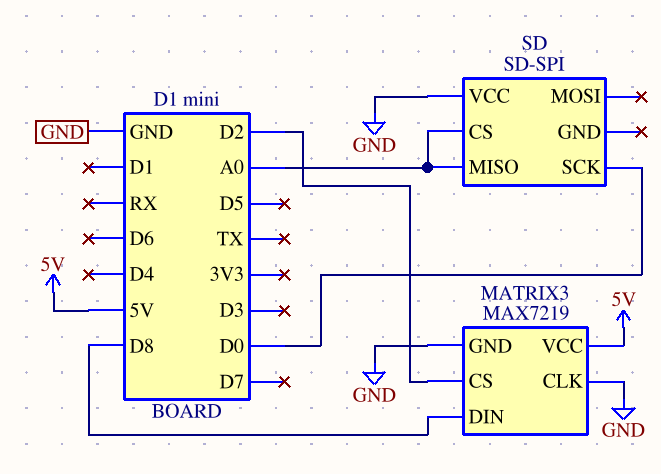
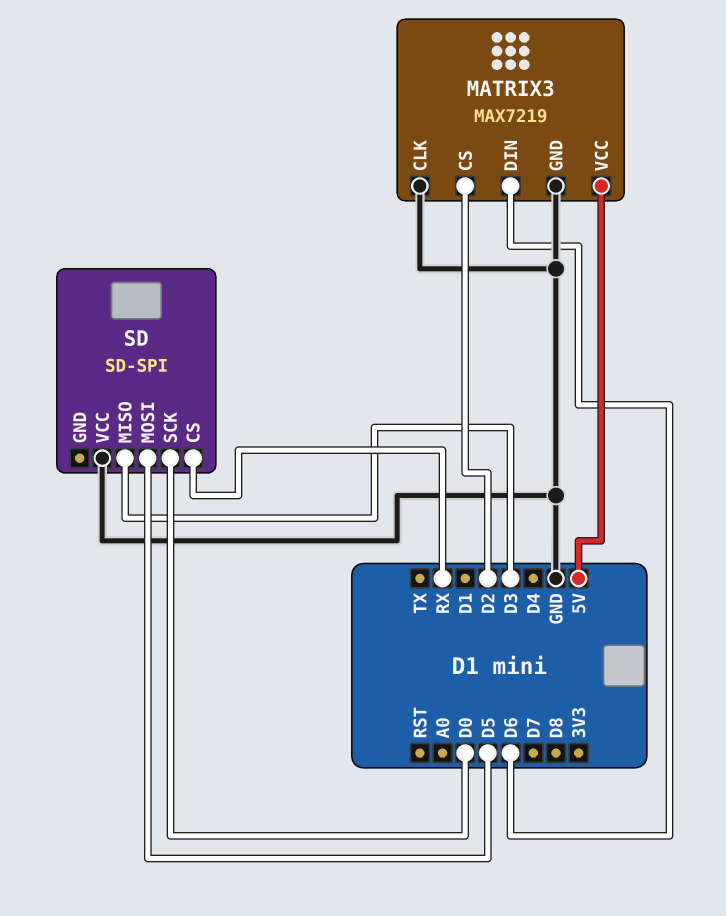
MATRIX3 pin DIN: D8 -> D6
SD pin CS: A0 -> RX
SD pin MISO: A0 -> D3
SD pin MOSI: none -> D5

